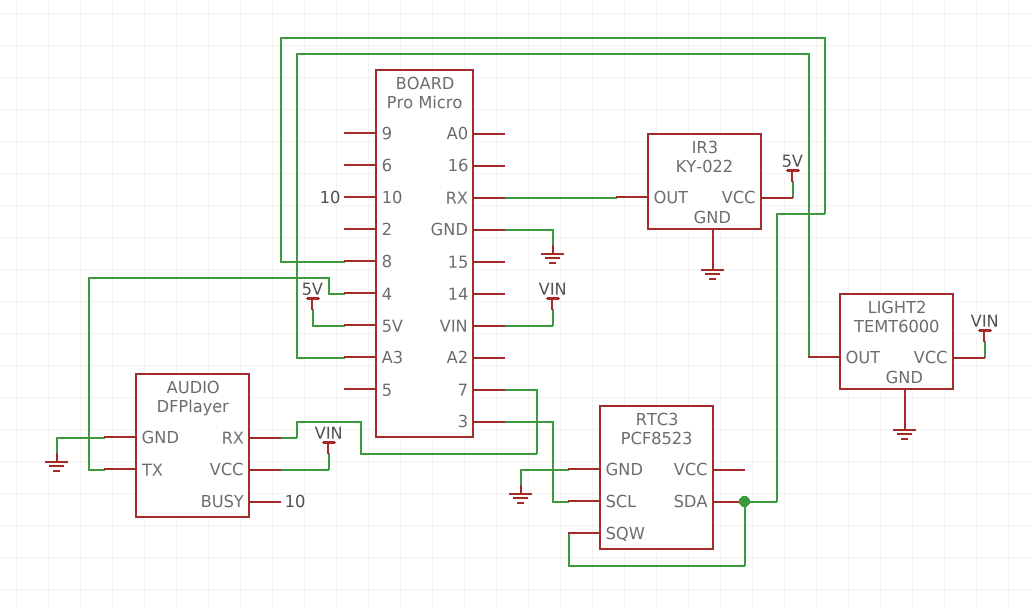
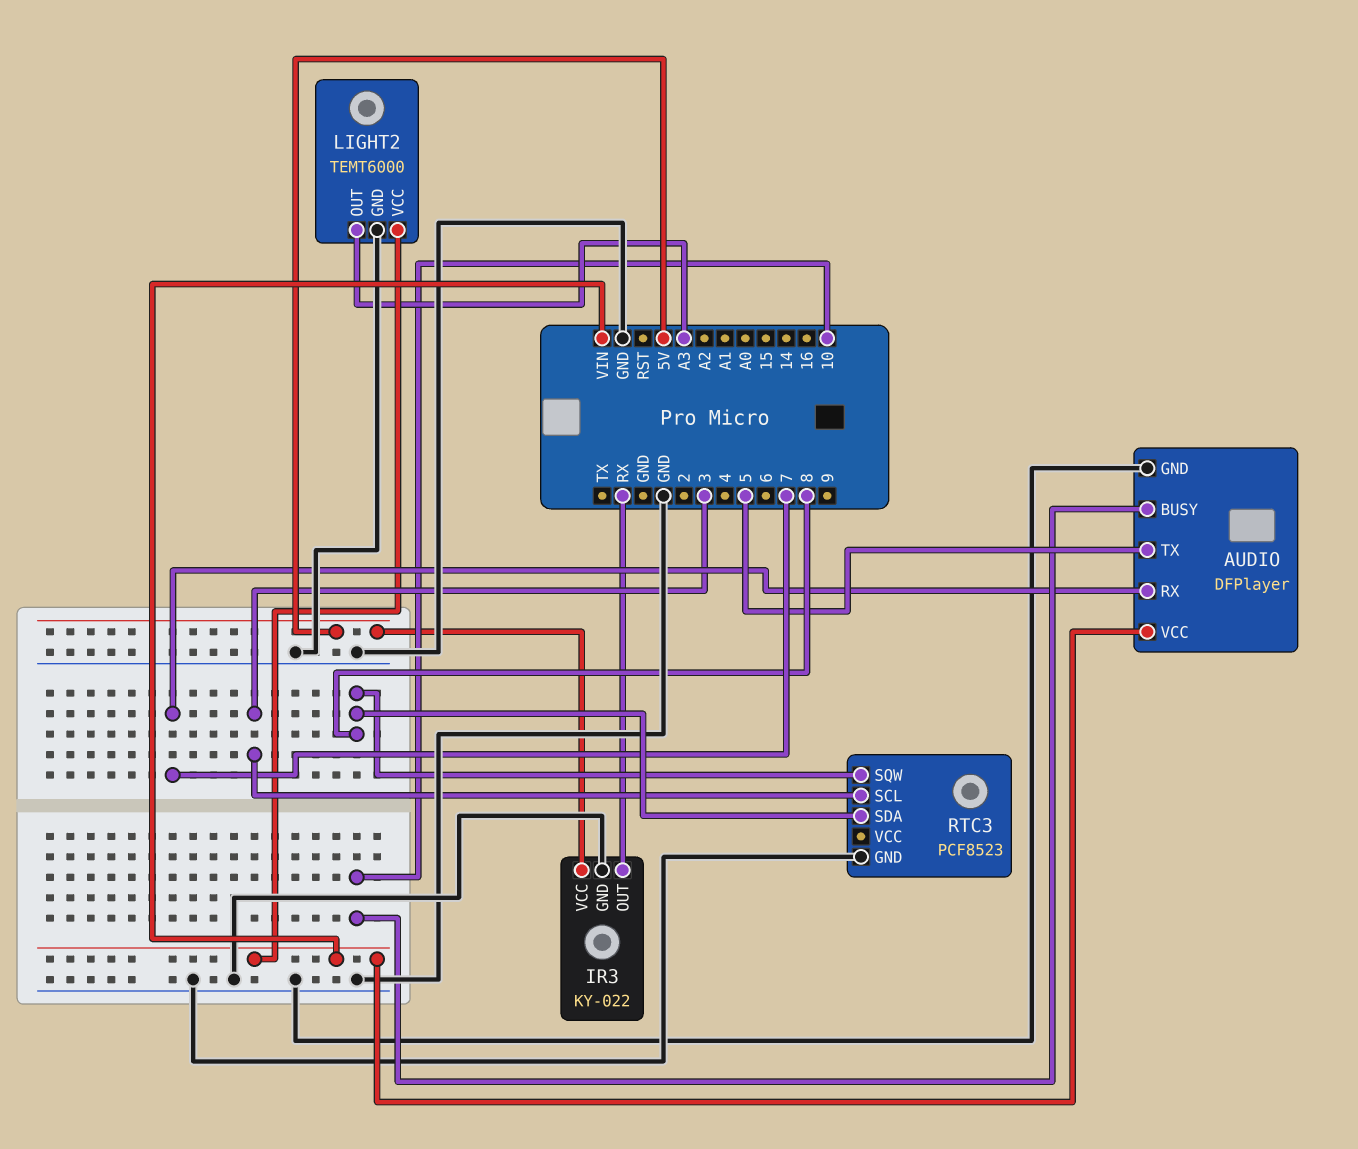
AUDIO pin TX: 4 -> 5

